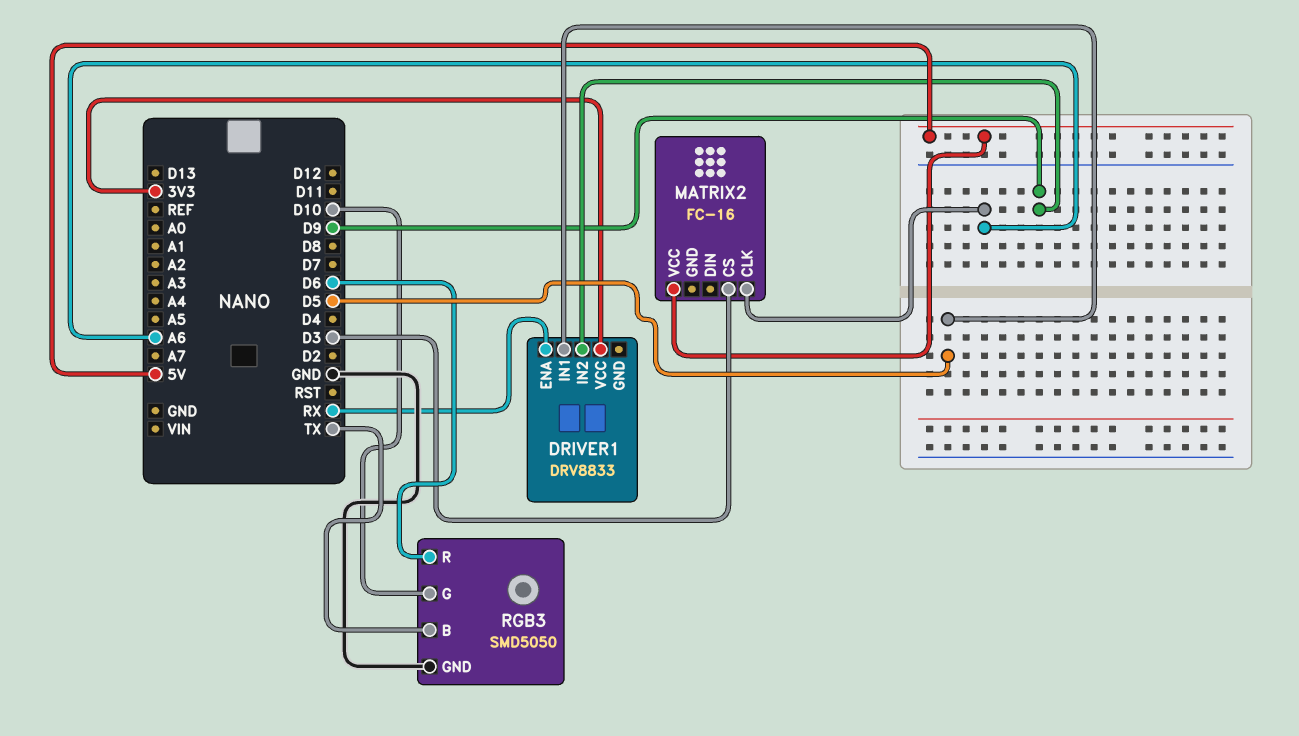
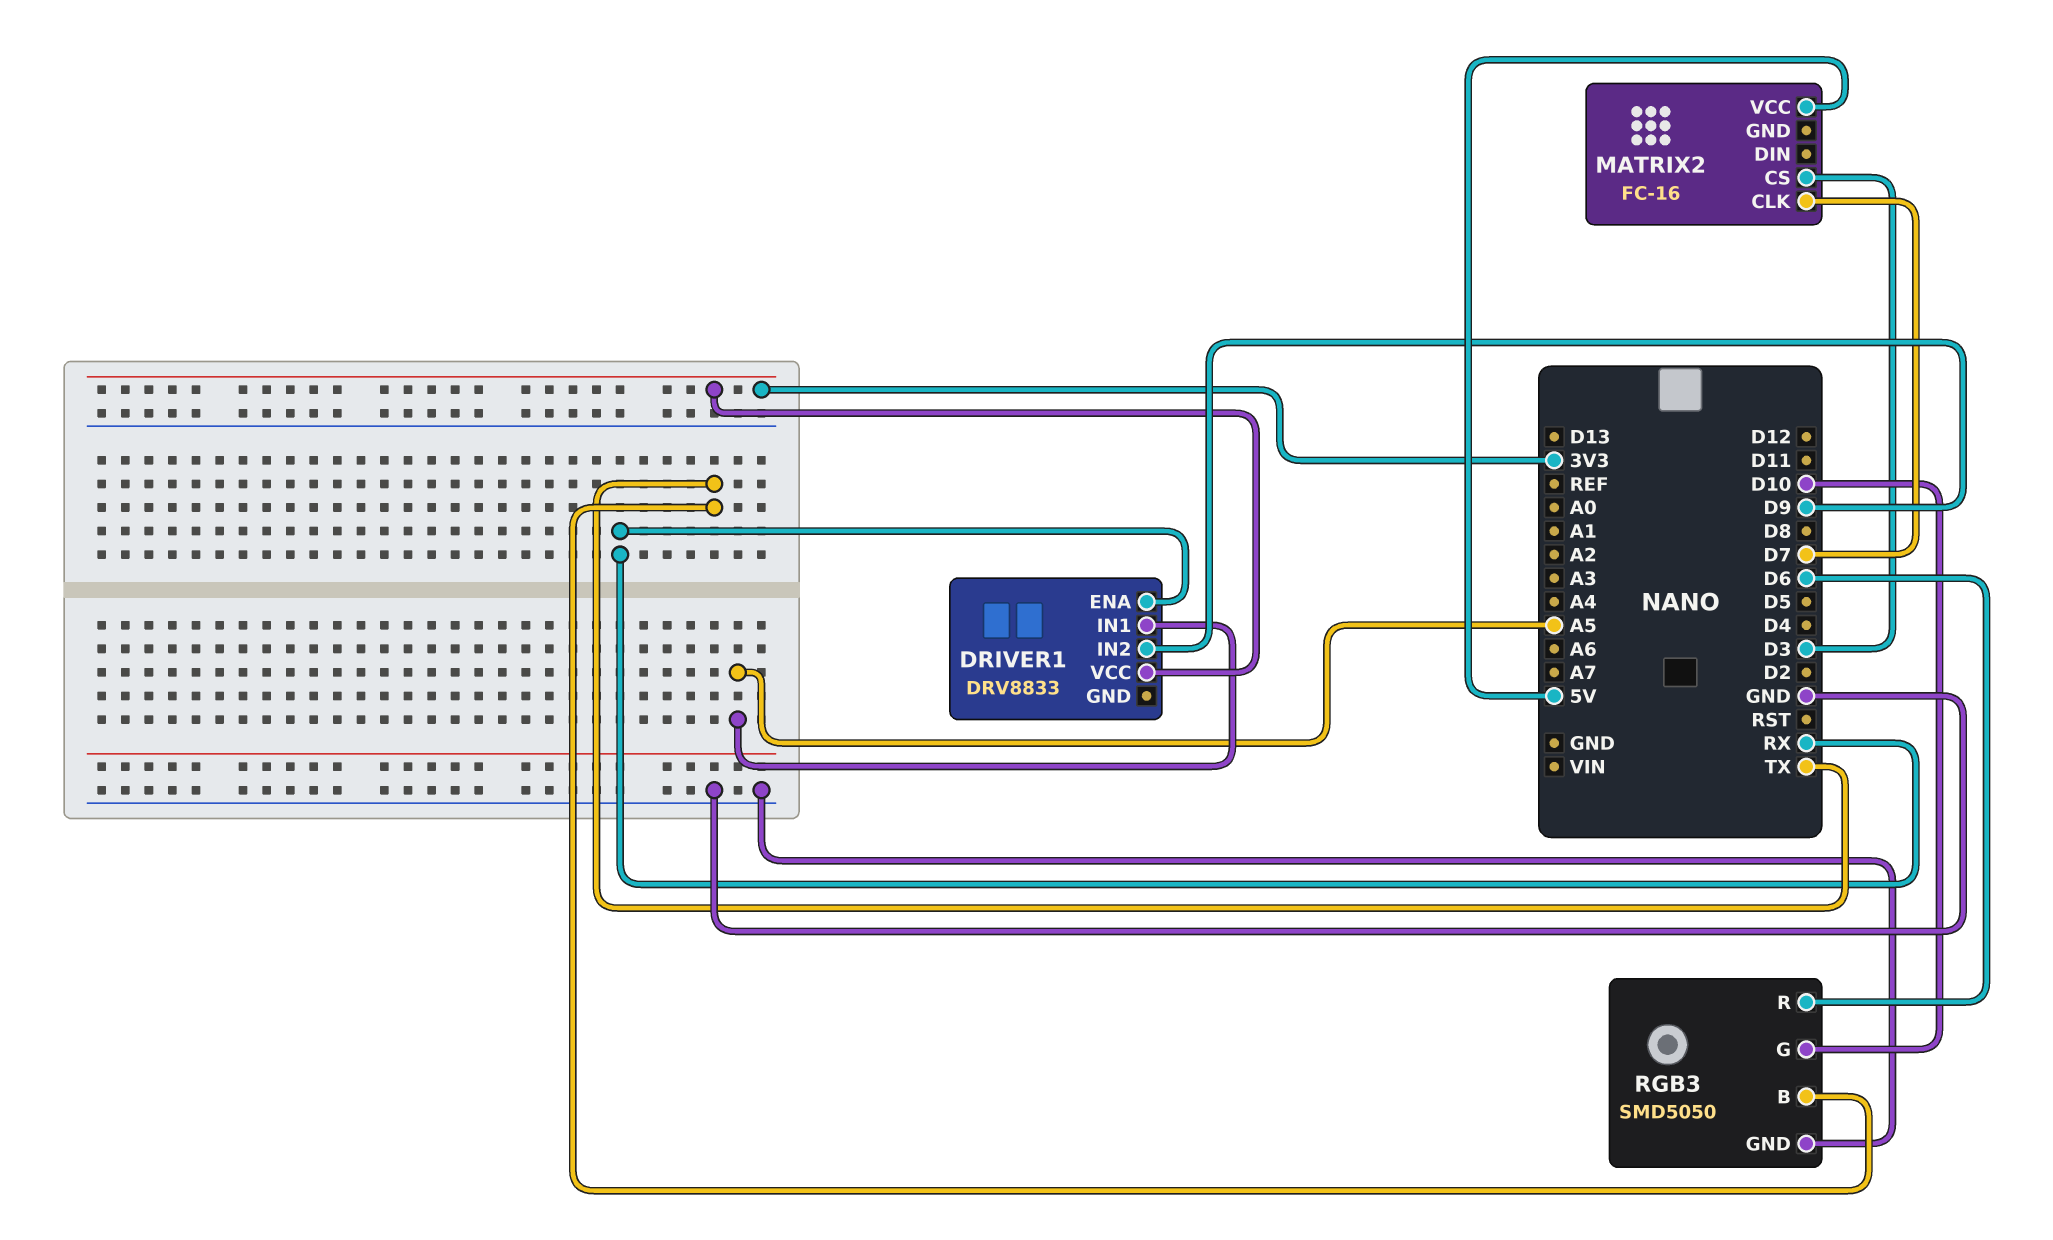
DRIVER1 pin IN1: D5 -> A5
MATRIX2 pin CLK: A6 -> D7

